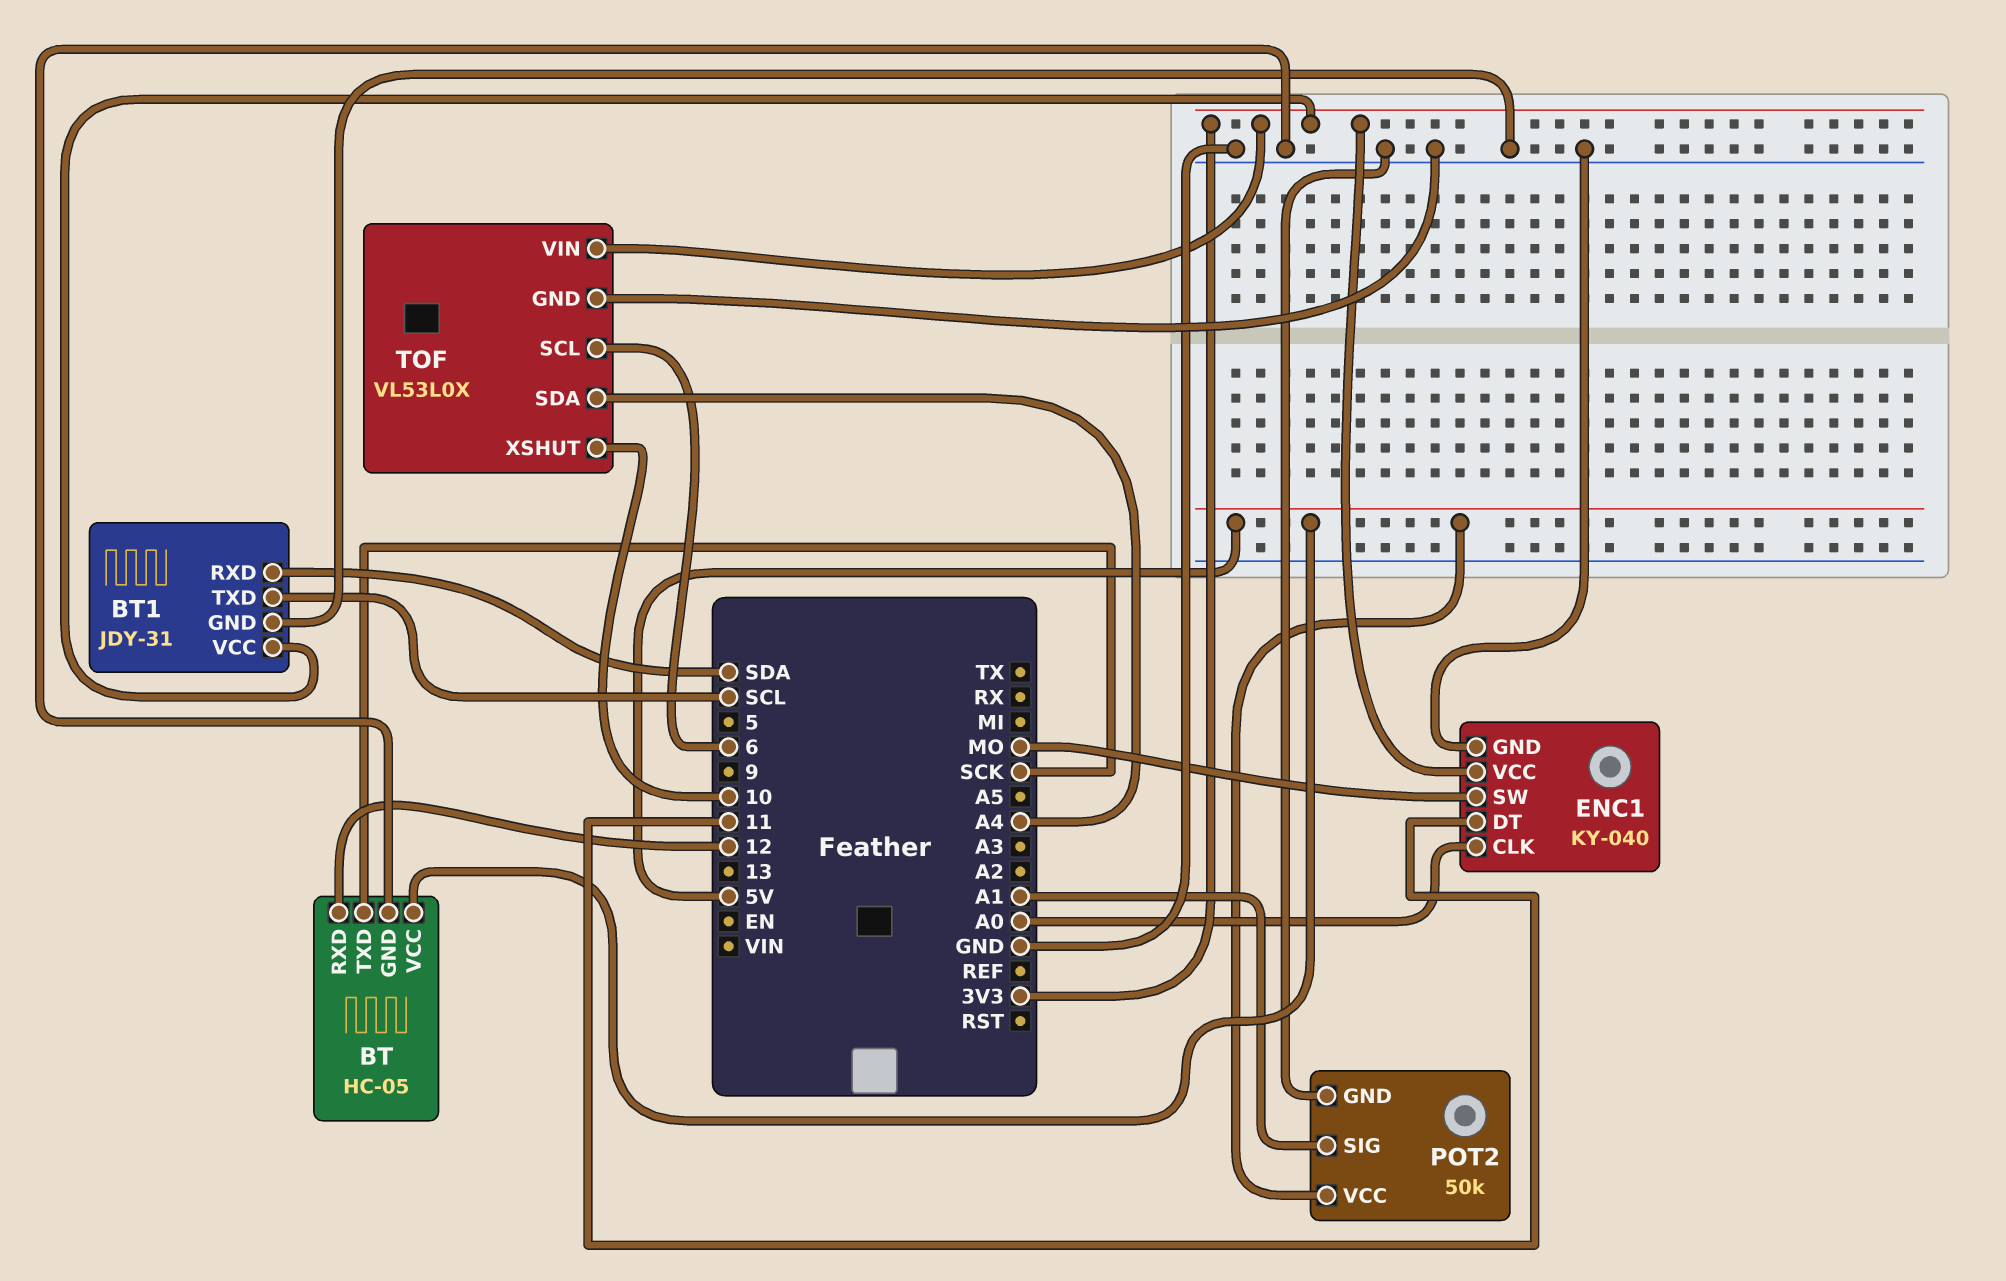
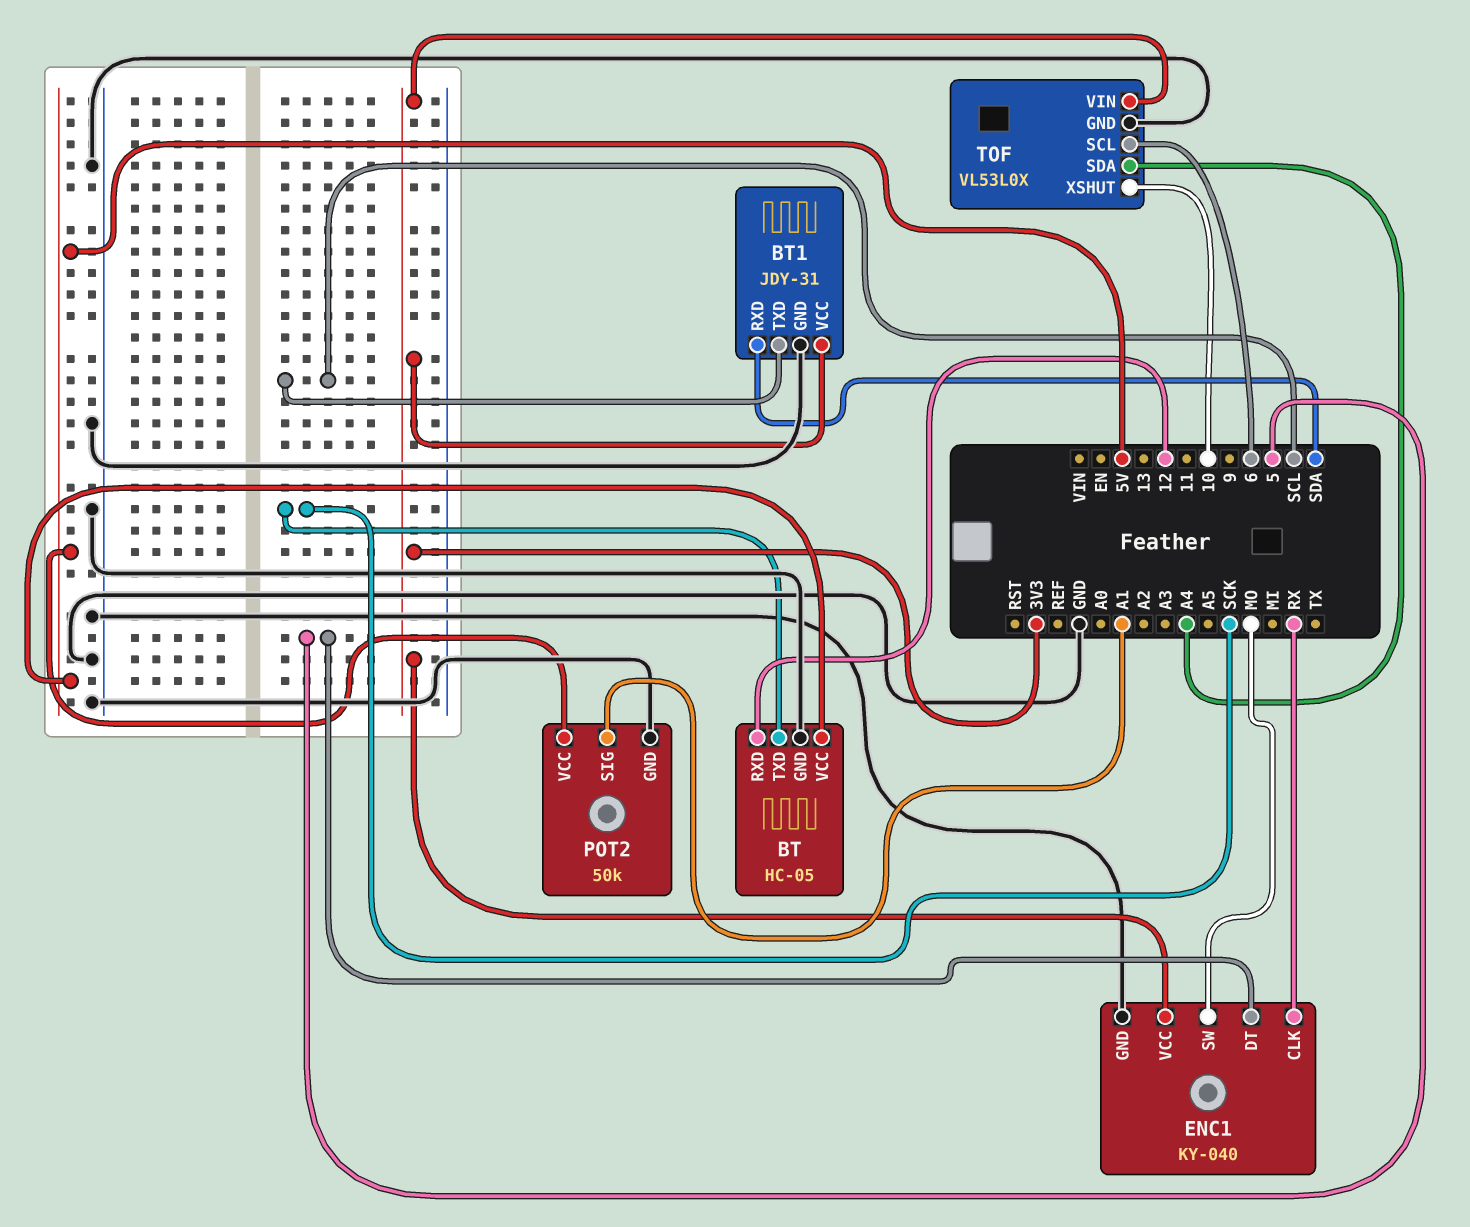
ENC1 pin CLK: A0 -> RX
ENC1 pin DT: 11 -> 5

